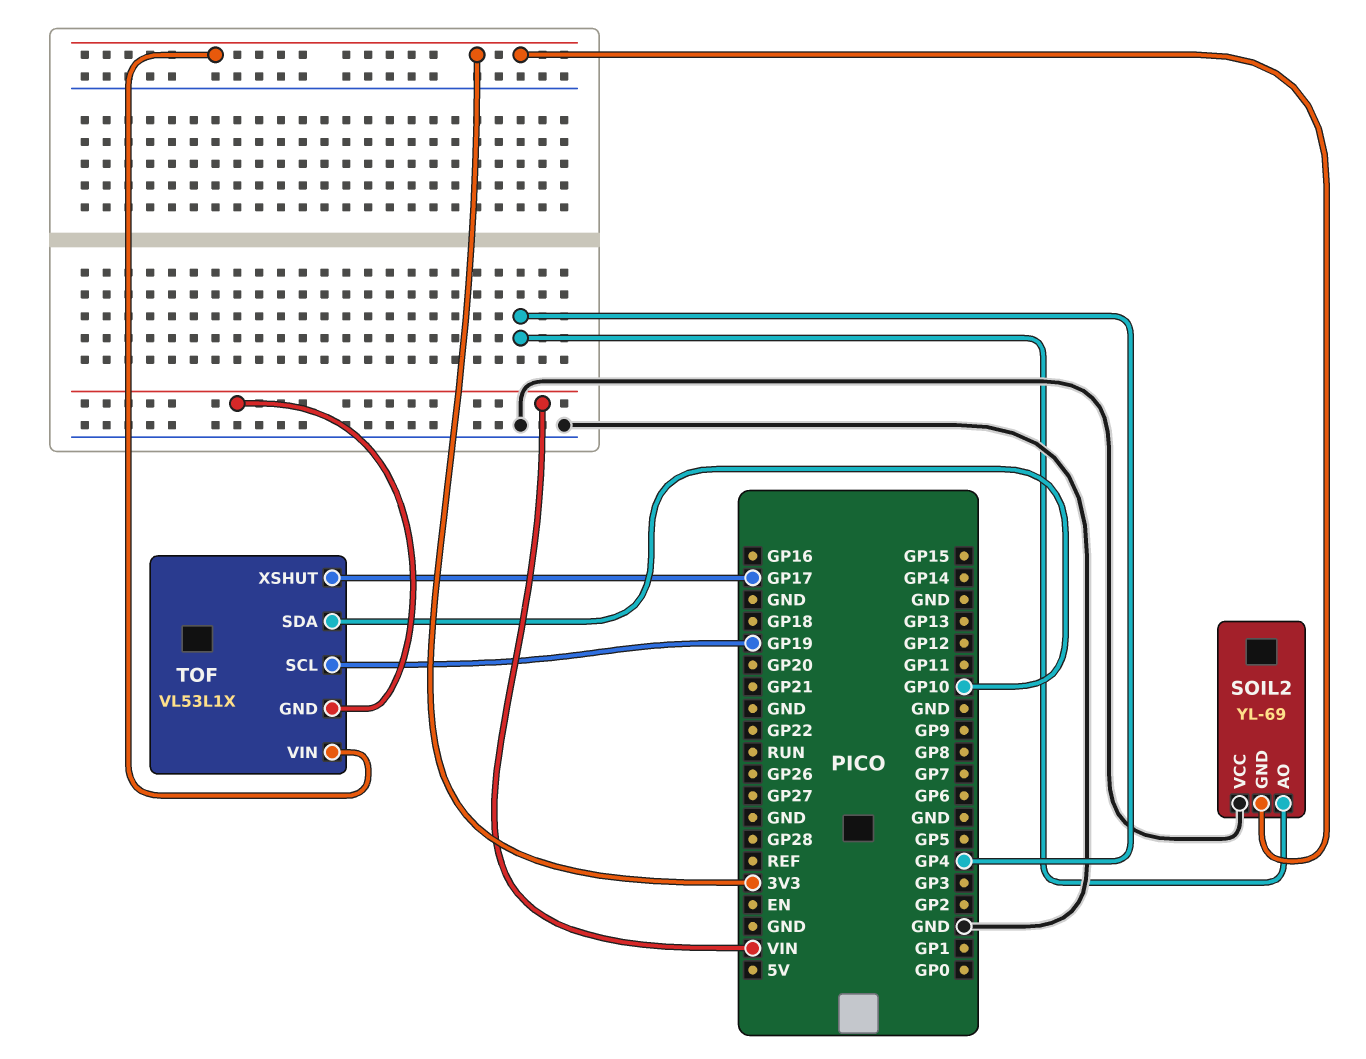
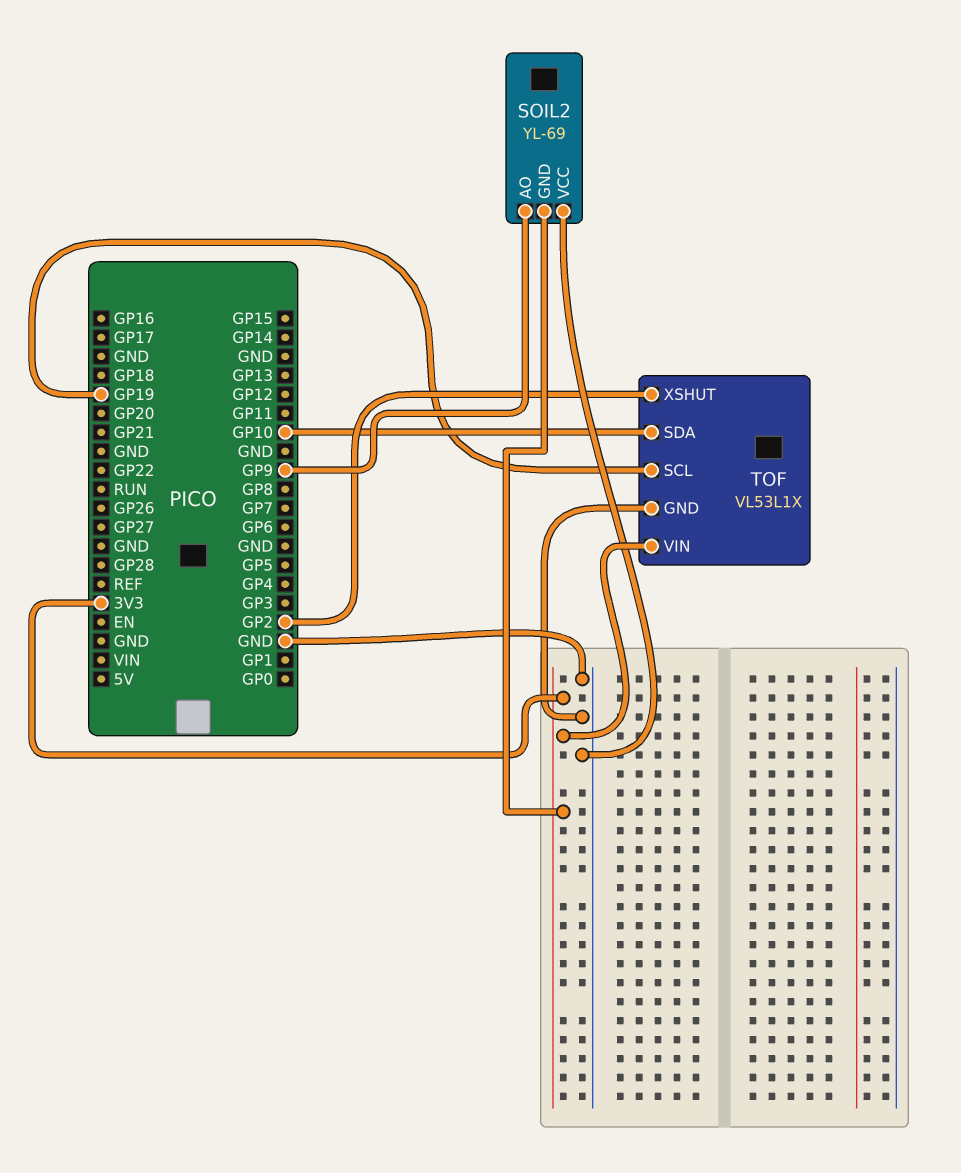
SOIL2 pin AO: GP4 -> GP9
TOF pin GND: VIN -> GND
TOF pin XSHUT: GP17 -> GP2

